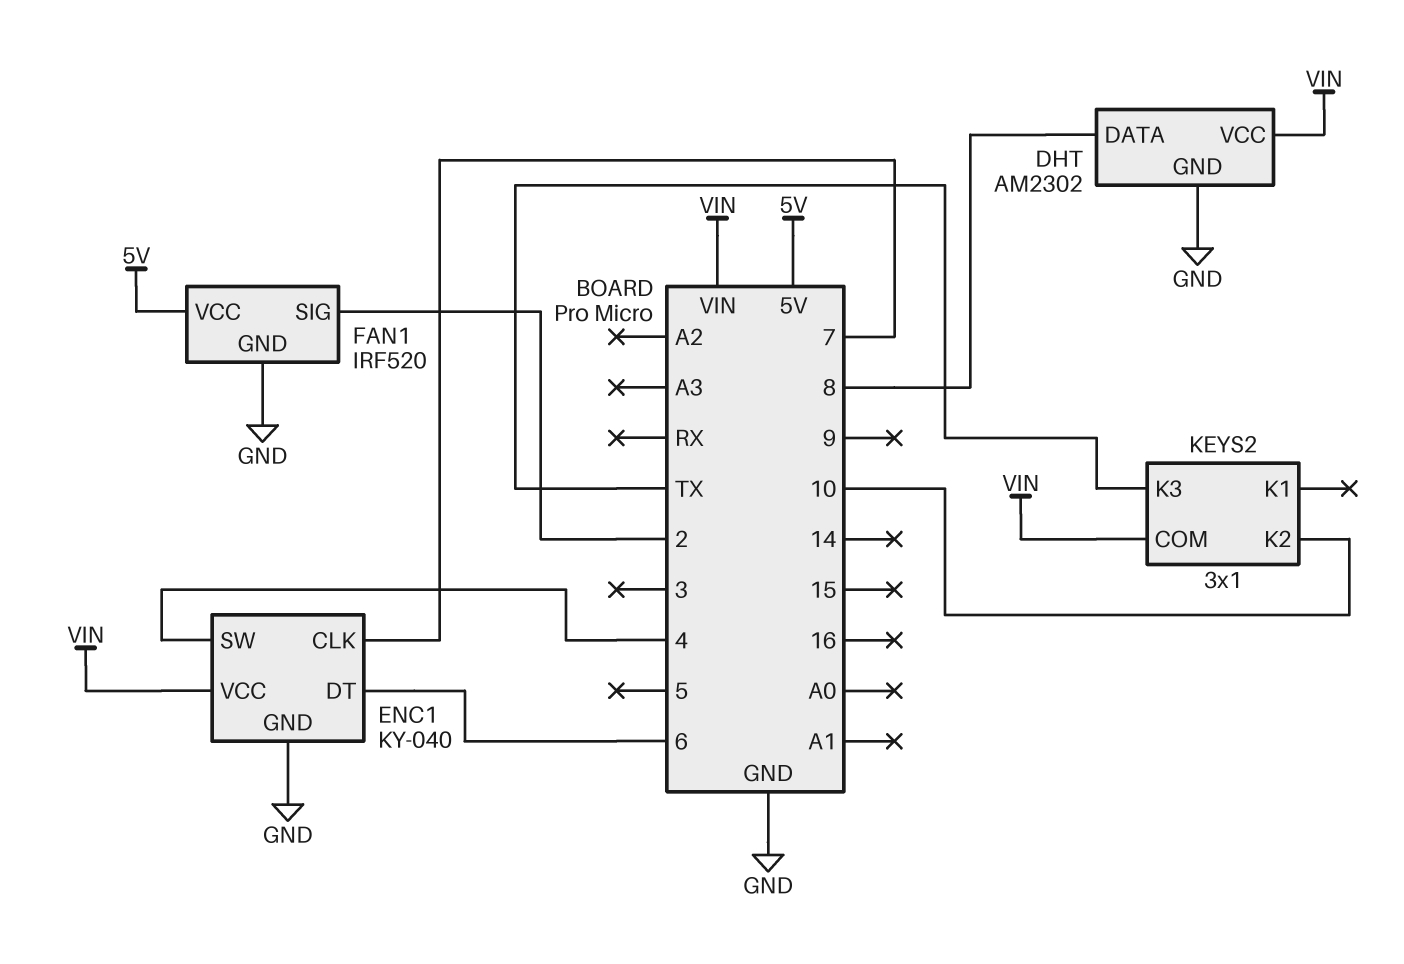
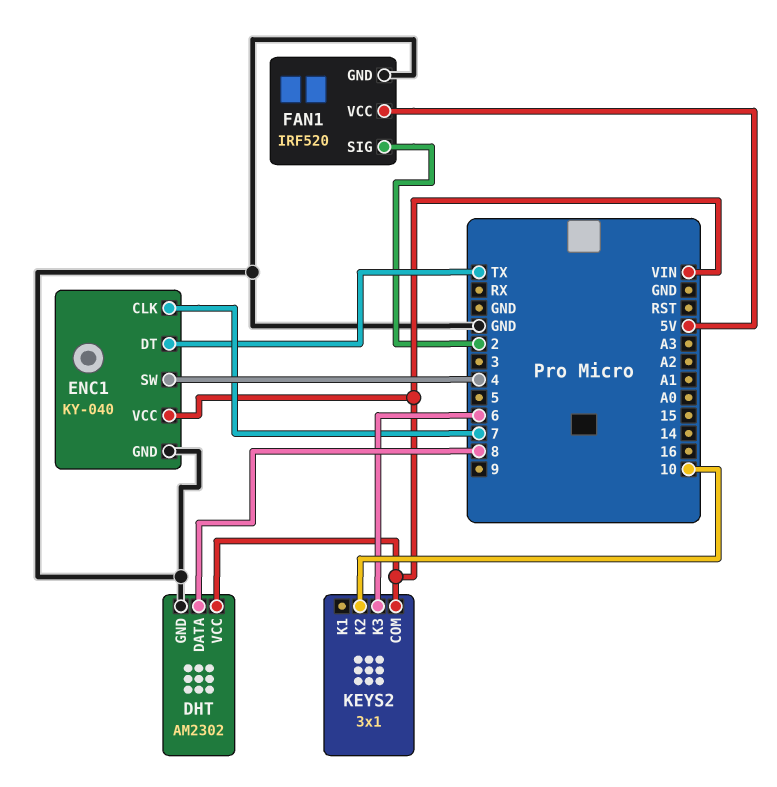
ENC1 pin DT: 6 -> TX
KEYS2 pin K3: TX -> 6

